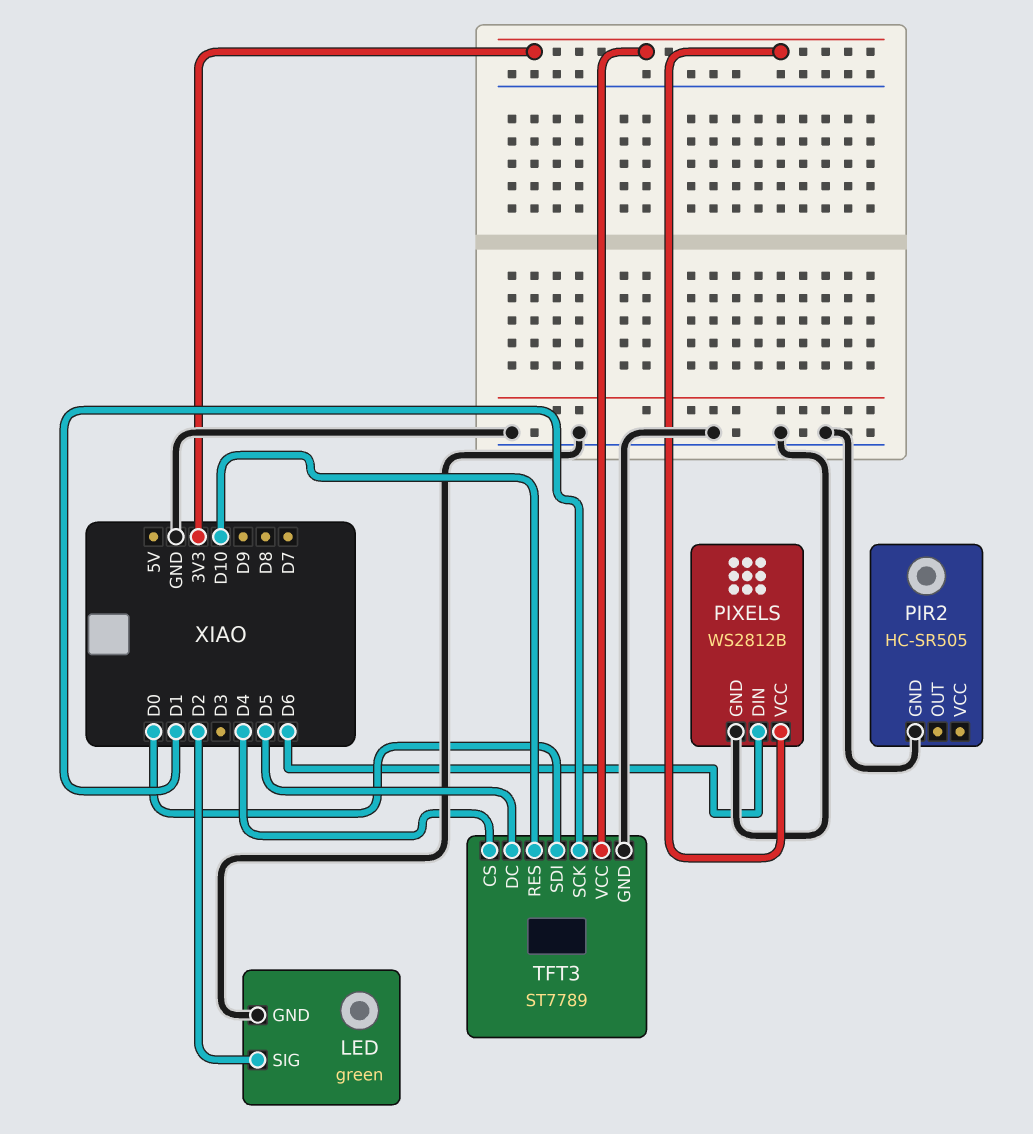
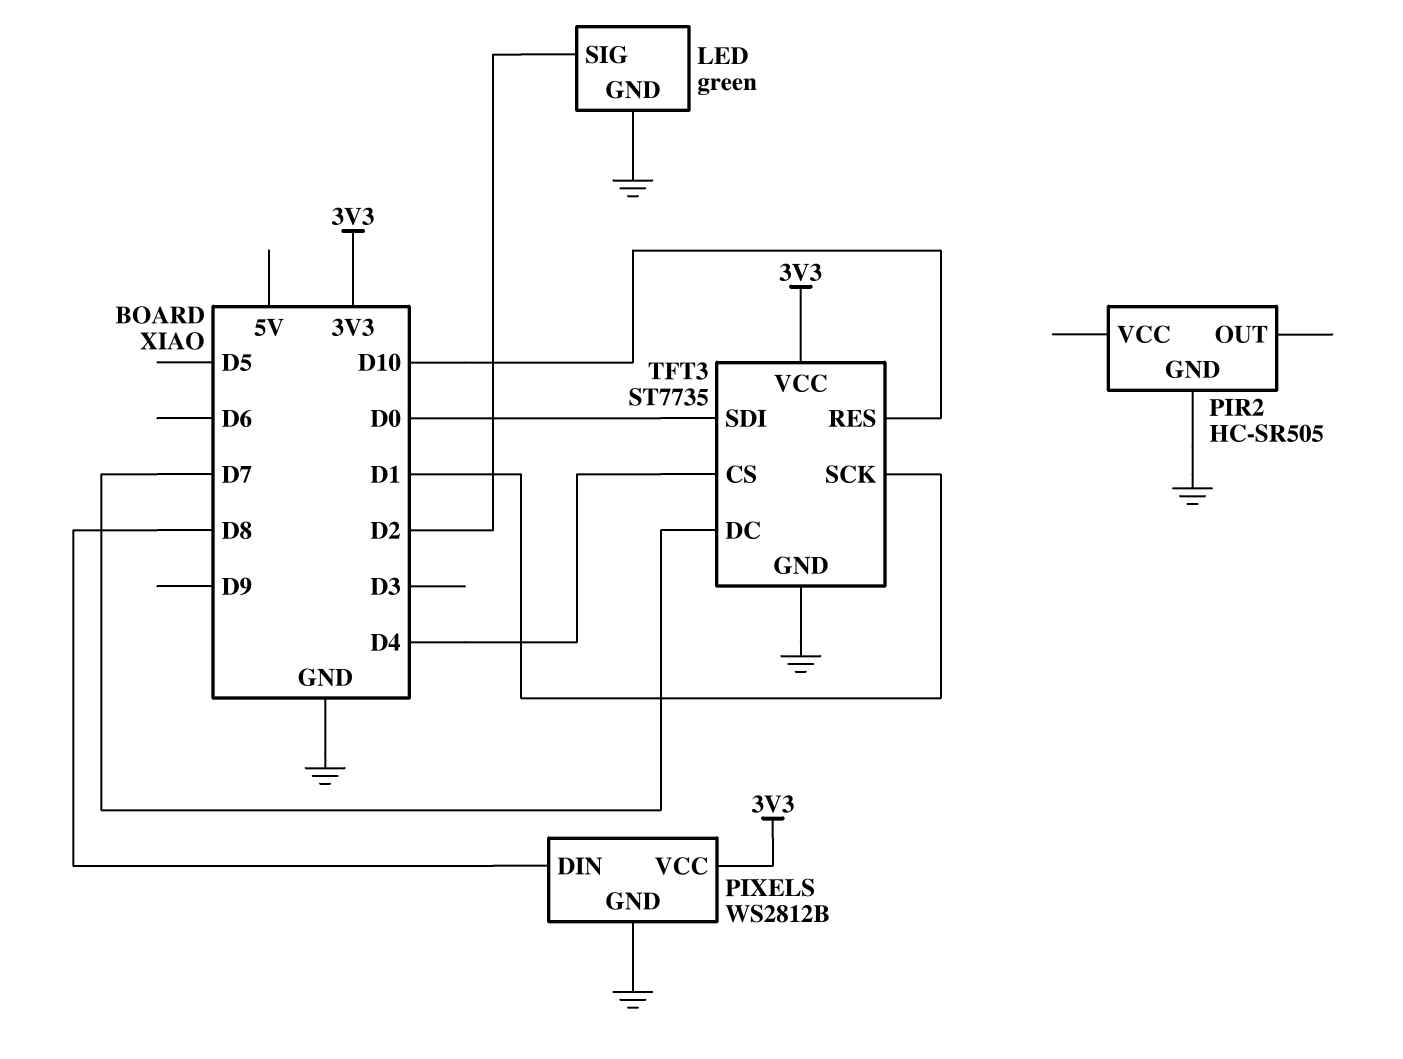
PIXELS pin DIN: D6 -> D8
TFT3: ST7789 -> ST7735
TFT3 pin DC: D5 -> D7

